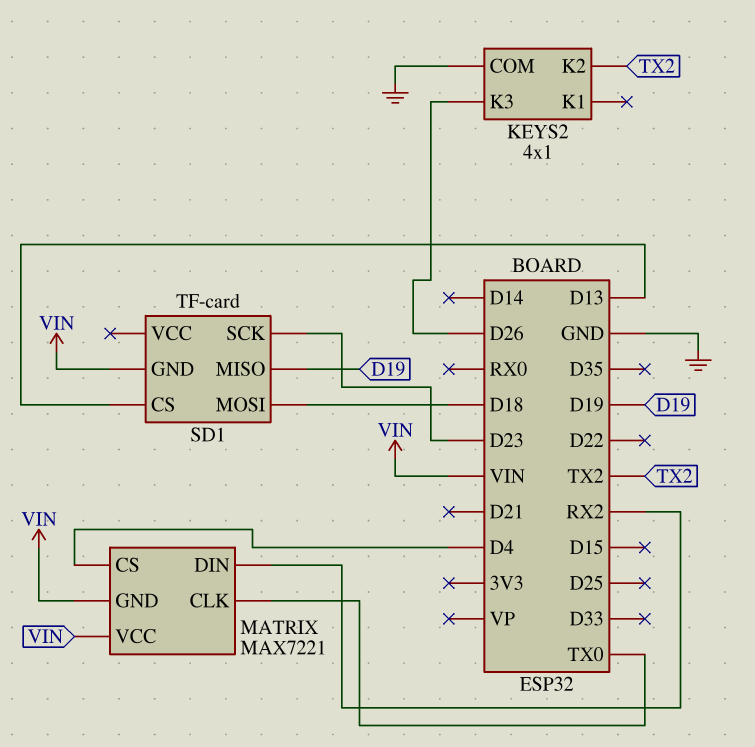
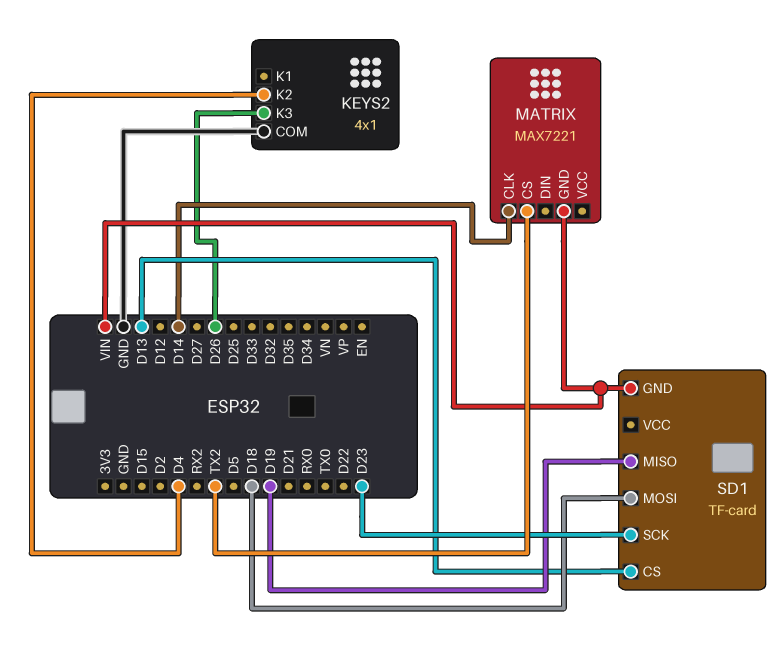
KEYS2 pin K2: TX2 -> D4
MATRIX pin CLK: TX0 -> D14
MATRIX pin CS: D4 -> TX2
MATRIX pin DIN: RX2 -> none
MATRIX pin VCC: VIN -> none

